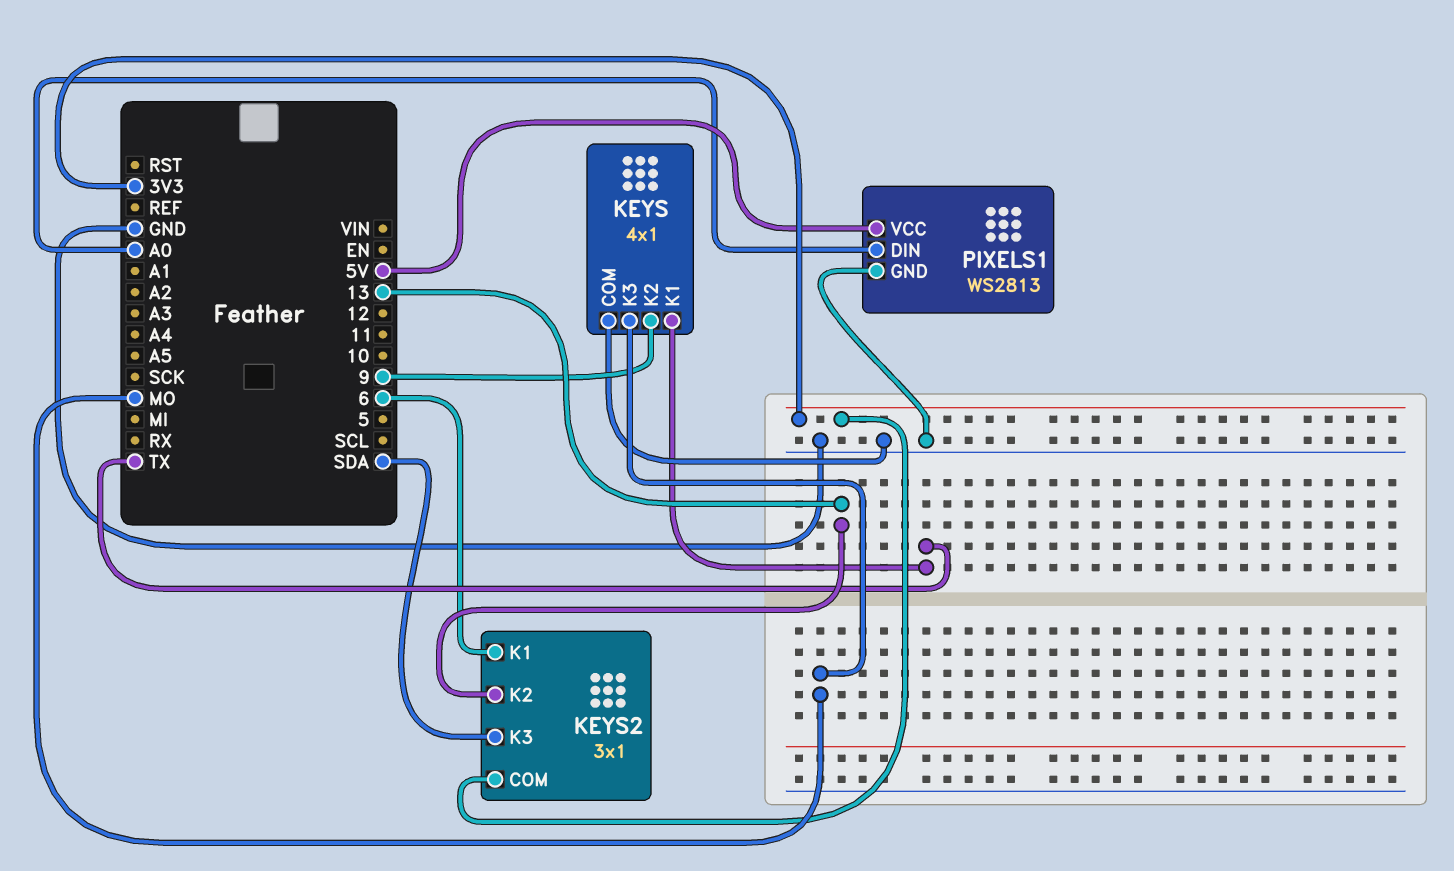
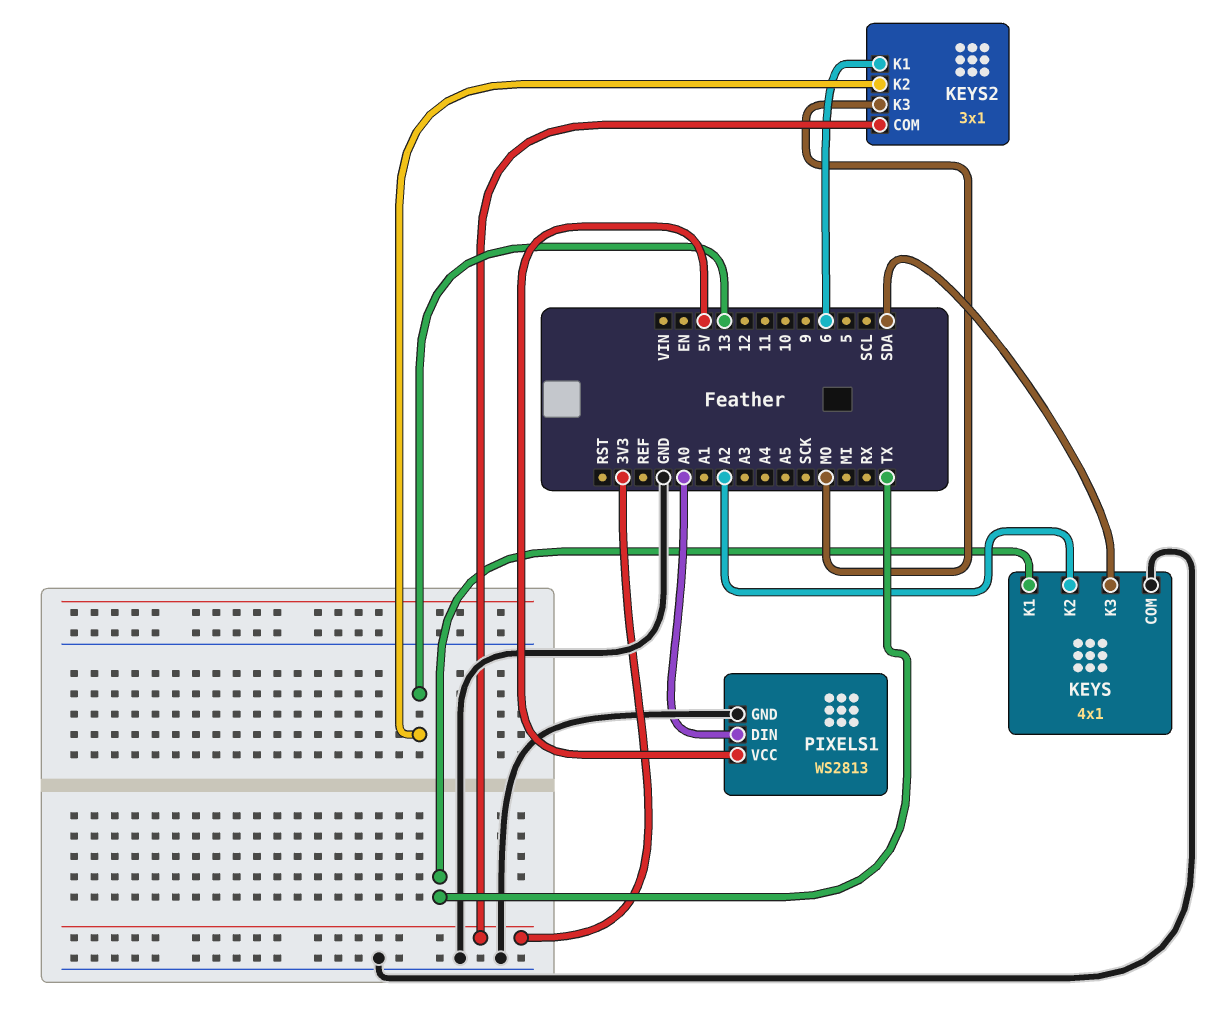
KEYS pin K2: 9 -> A2
KEYS pin K3: MO -> SDA
KEYS2 pin K3: SDA -> MO

